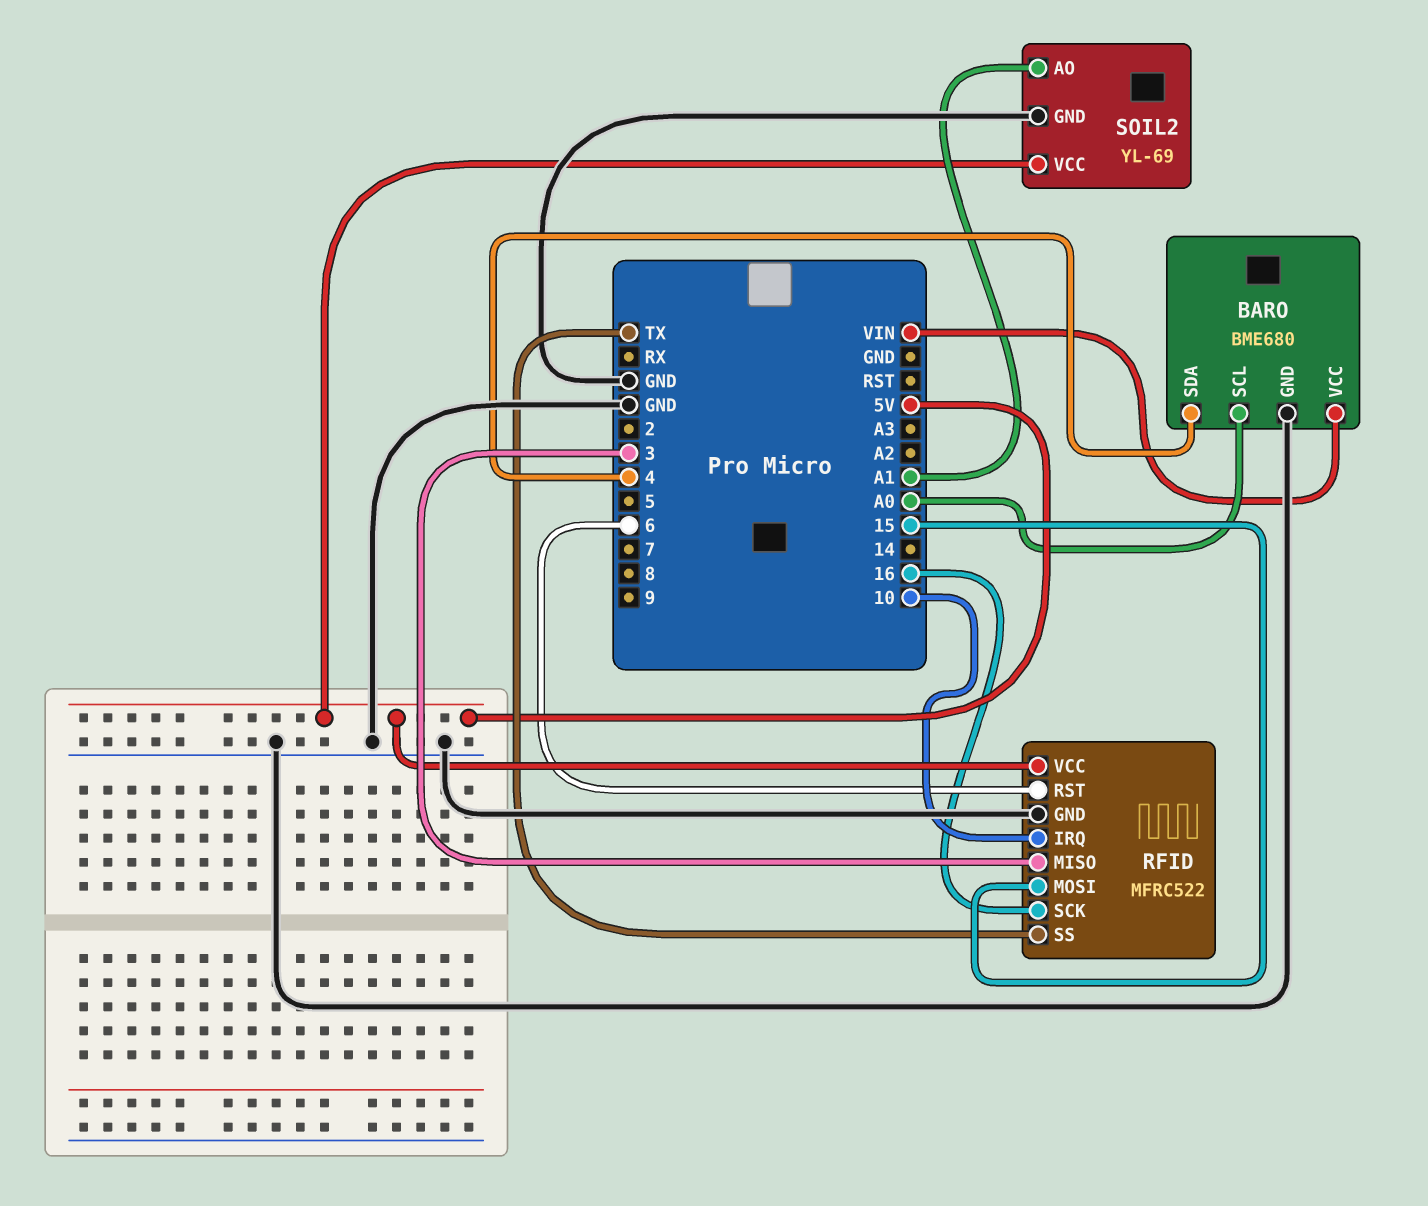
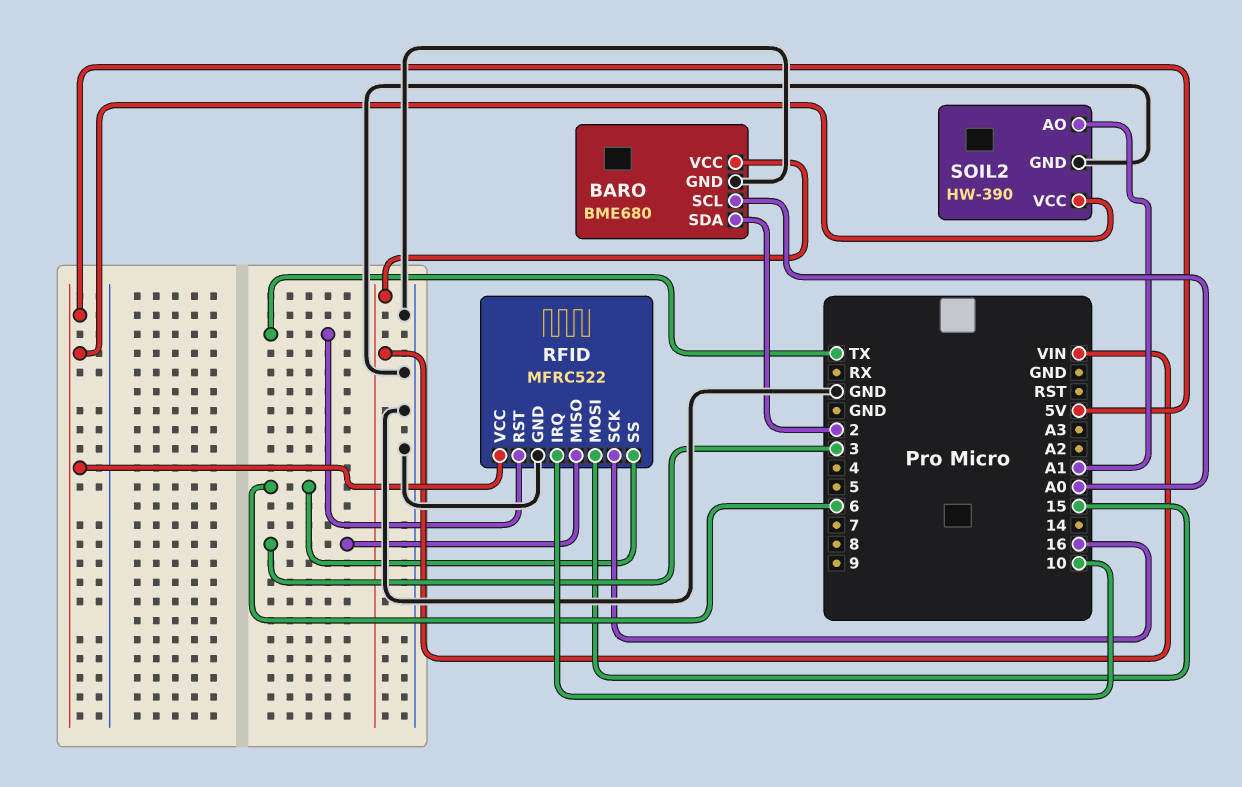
BARO pin SDA: 4 -> 2
RFID pin RST: 6 -> TX
RFID pin SS: TX -> 6
SOIL2: YL-69 -> HW-390

